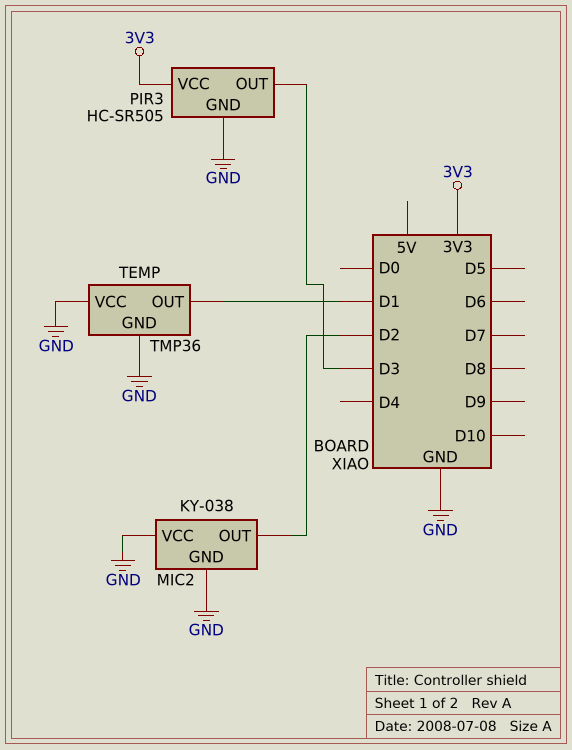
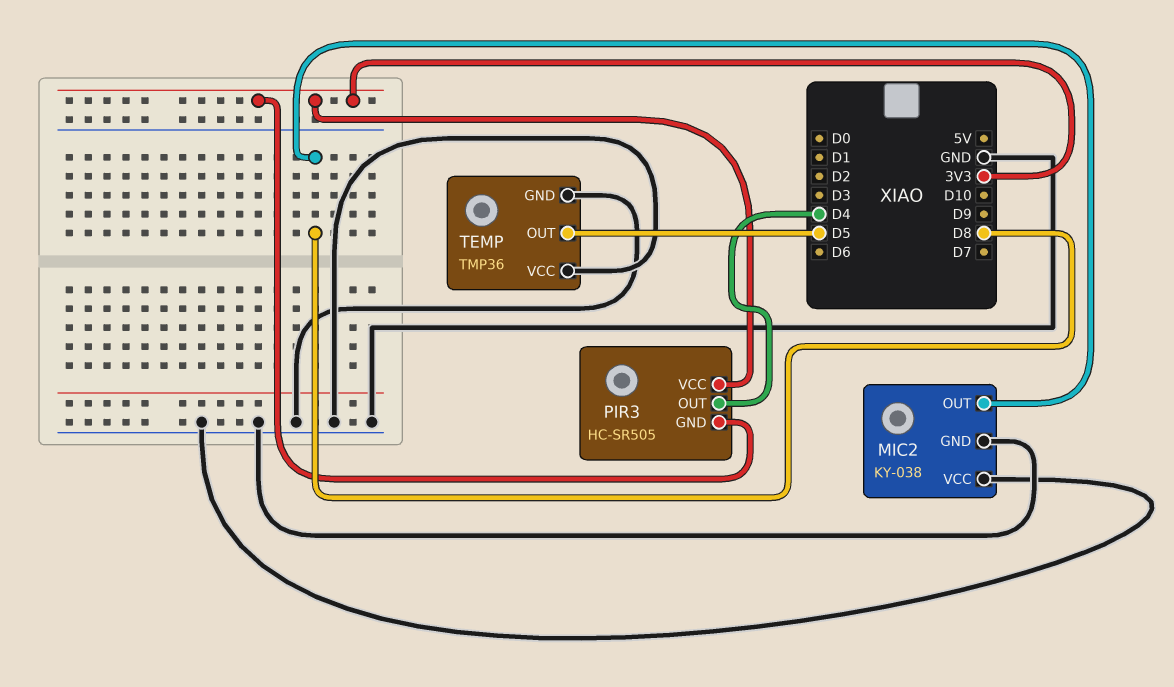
MIC2 pin OUT: D2 -> D8
PIR3 pin GND: GND -> 3V3
PIR3 pin OUT: D3 -> D4
TEMP pin OUT: D1 -> D5

